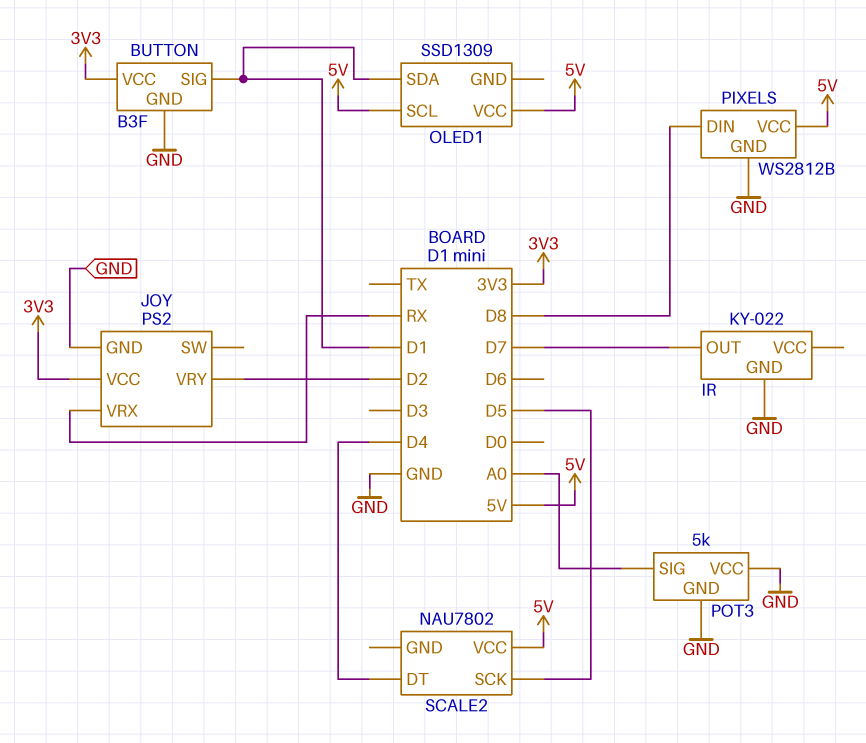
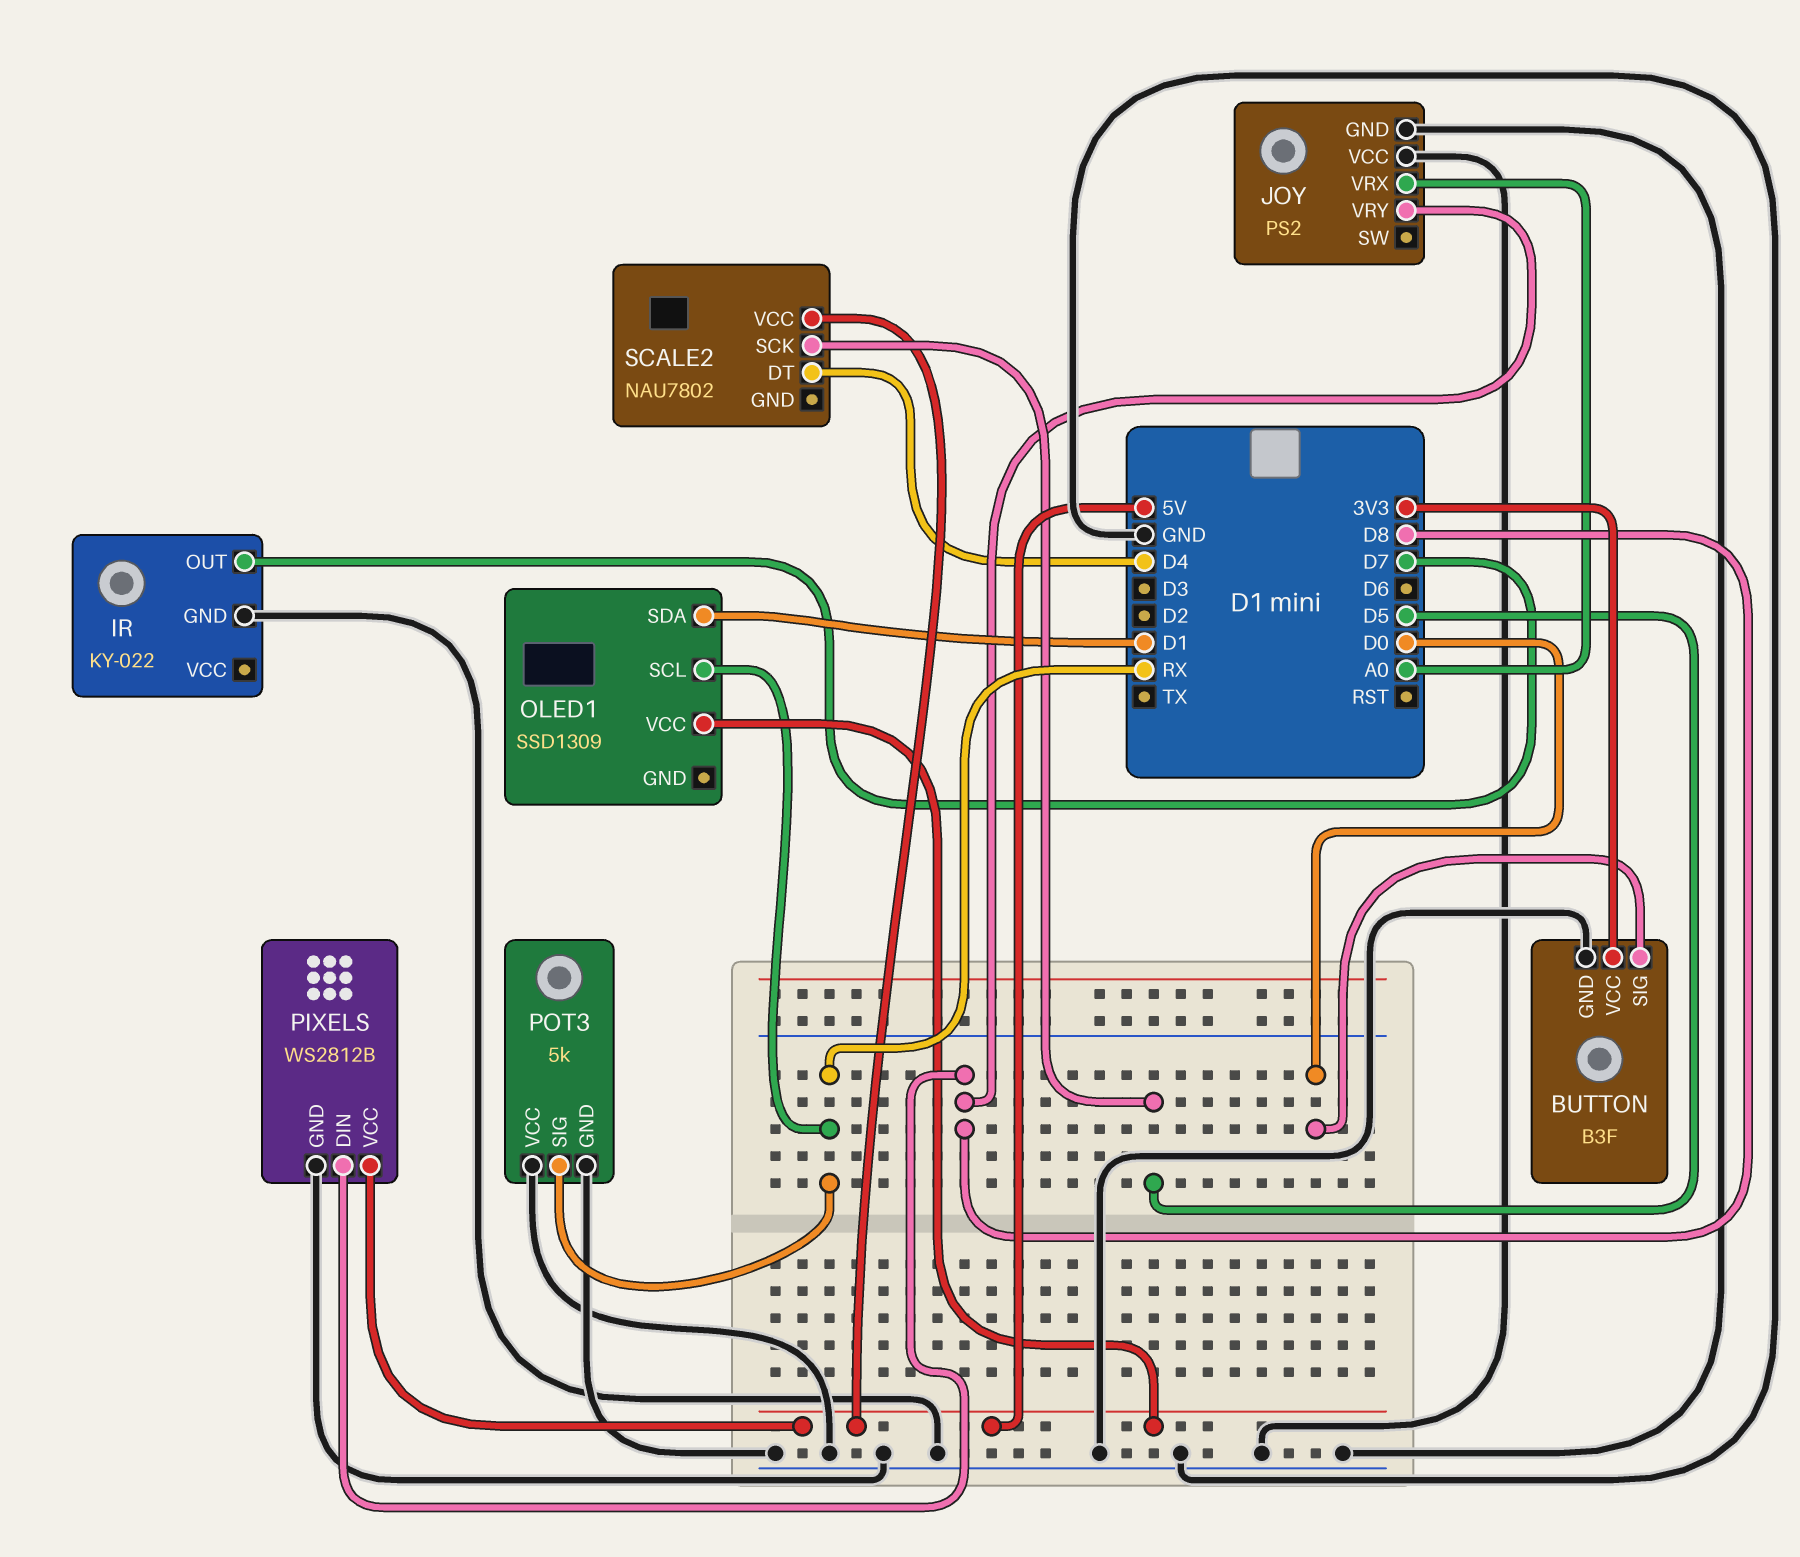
BUTTON pin SIG: D1 -> D0
JOY pin VCC: 3V3 -> GND
JOY pin VRX: RX -> A0
JOY pin VRY: D2 -> D8
OLED1 pin SCL: 5V -> RX
POT3 pin SIG: A0 -> RX

